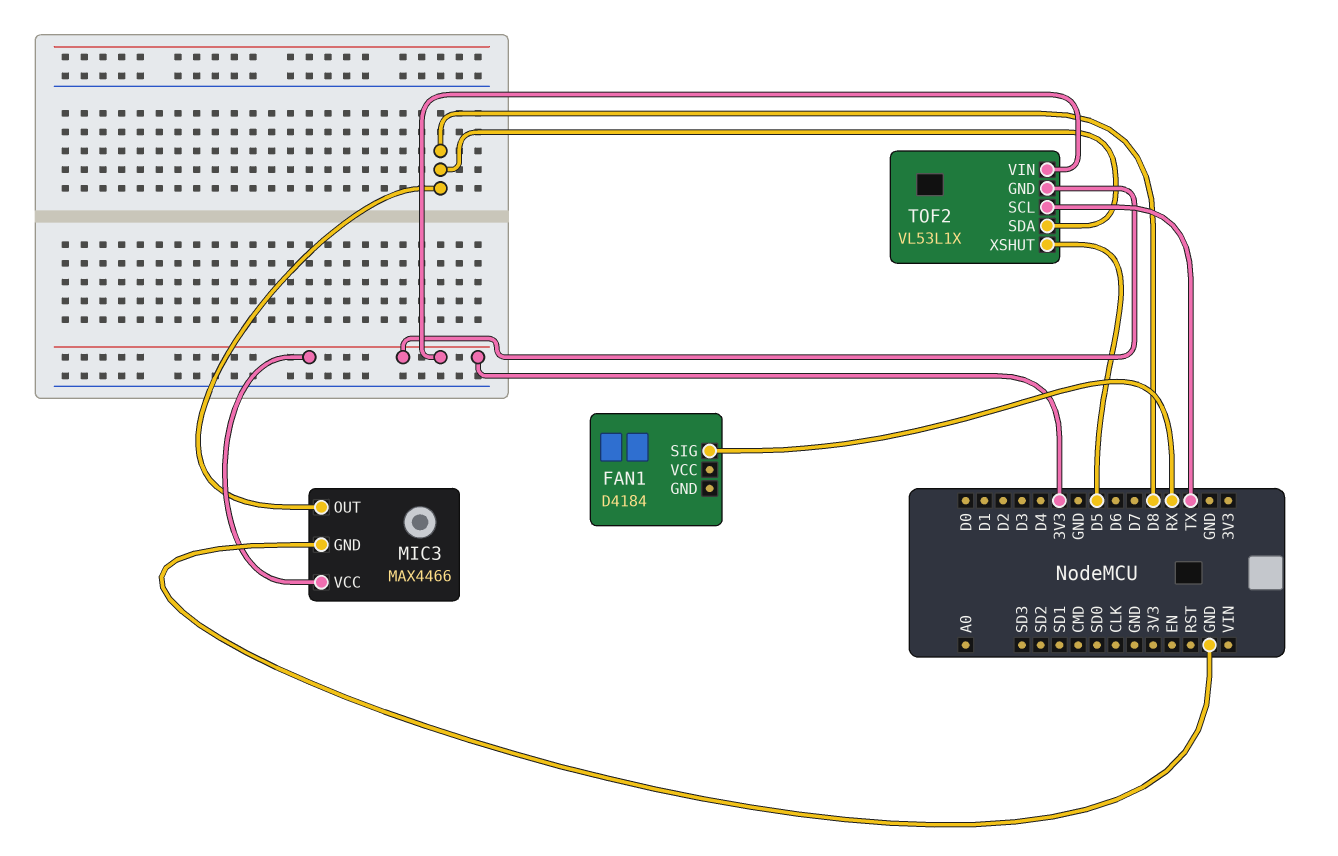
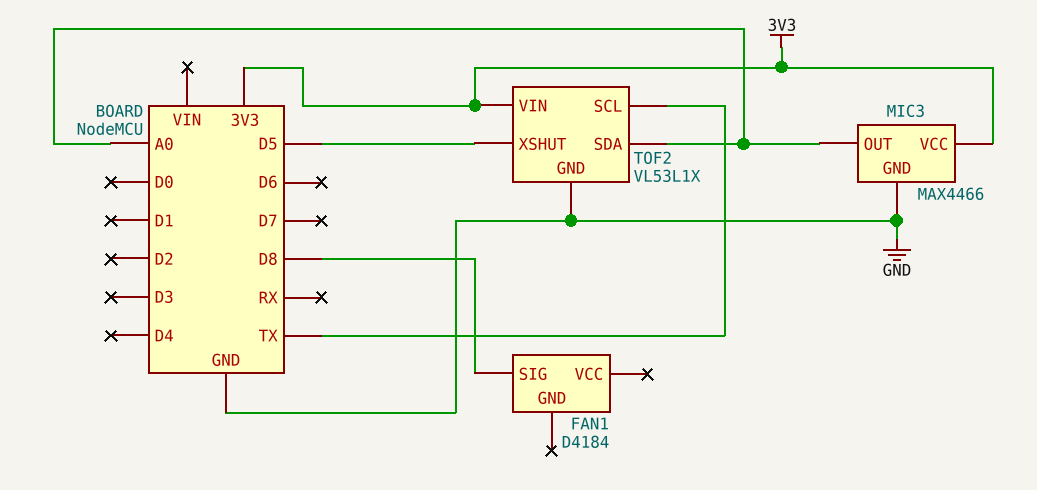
FAN1 pin SIG: RX -> D8
MIC3 pin OUT: D8 -> A0
TOF2 pin GND: 3V3 -> GND
TOF2 pin SDA: D8 -> A0

